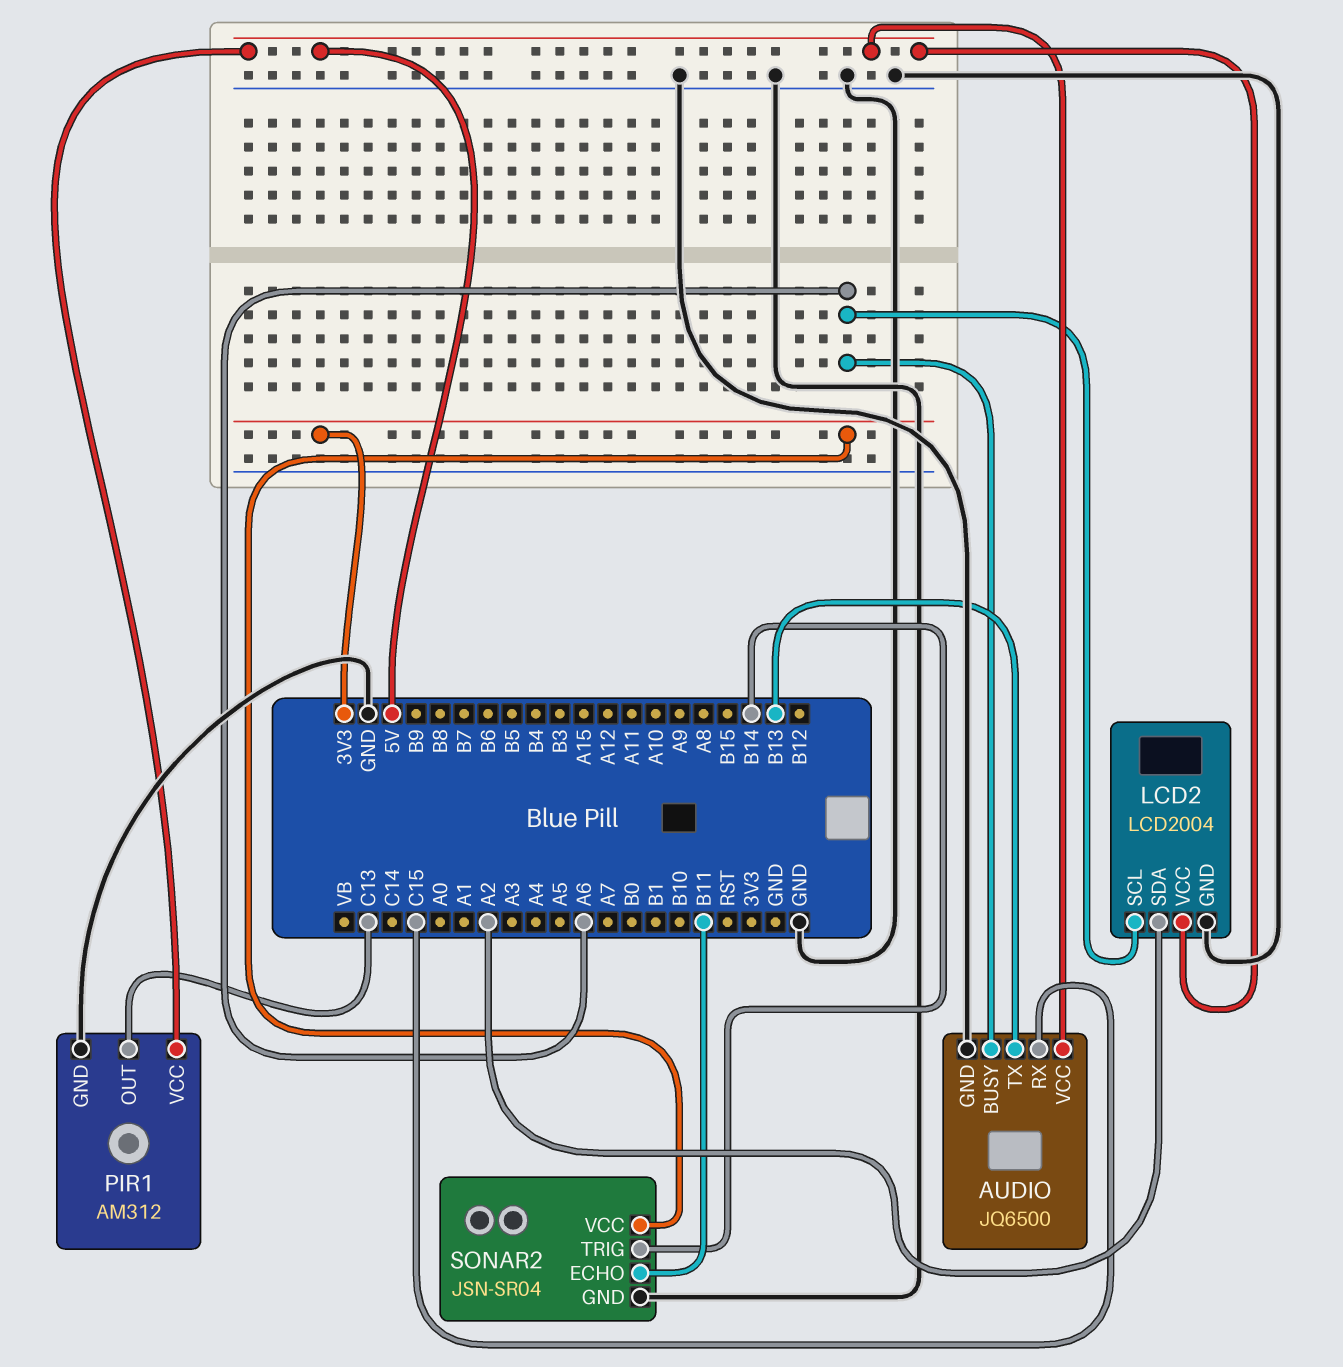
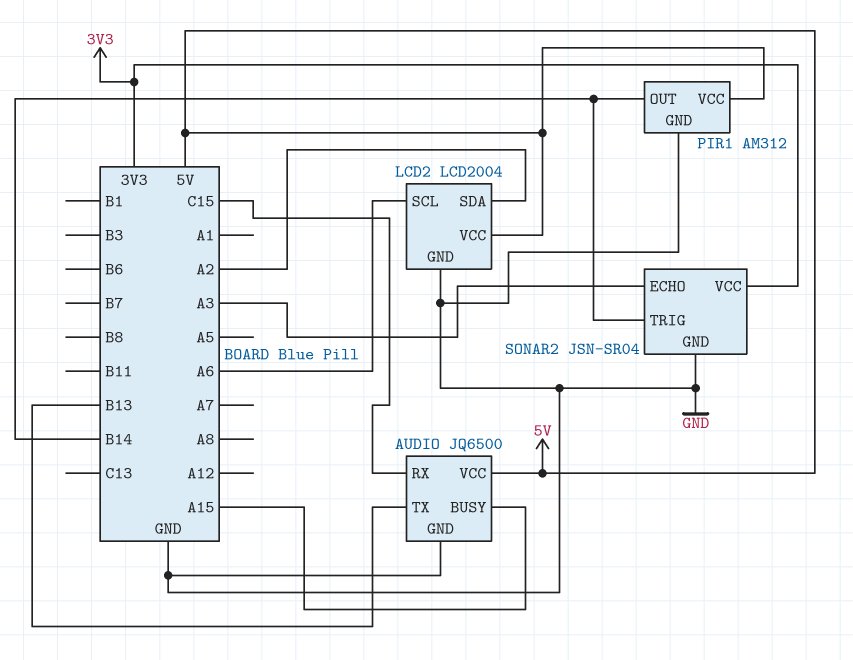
AUDIO pin BUSY: A6 -> A15
PIR1 pin OUT: C13 -> B14
SONAR2 pin ECHO: B11 -> A3

